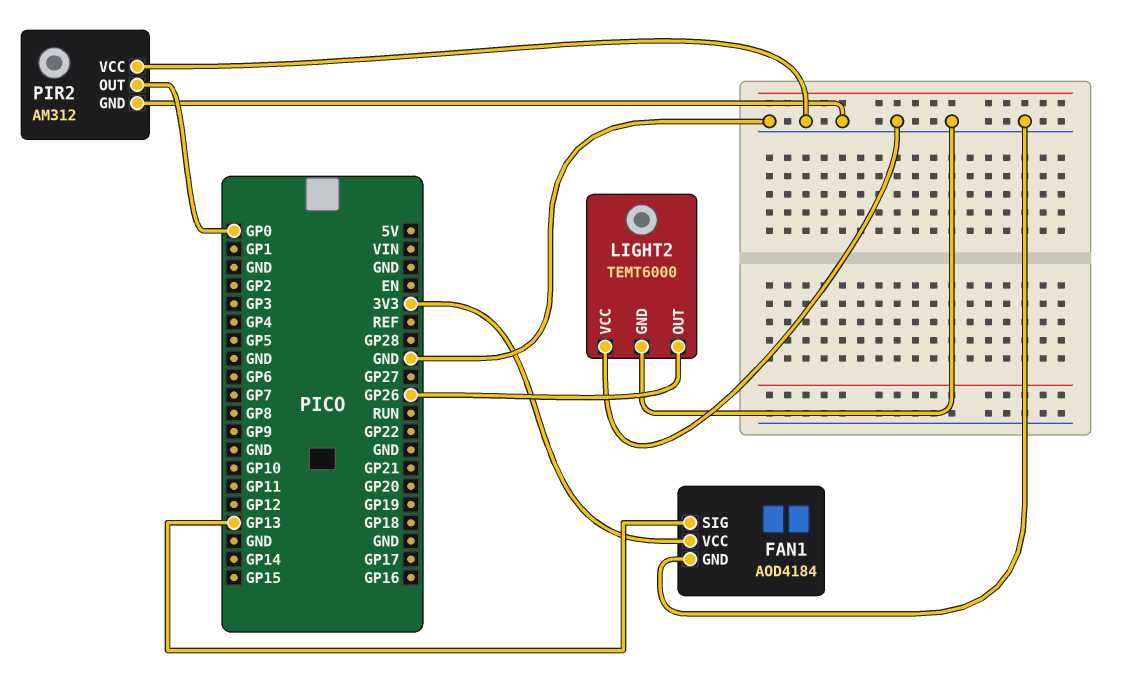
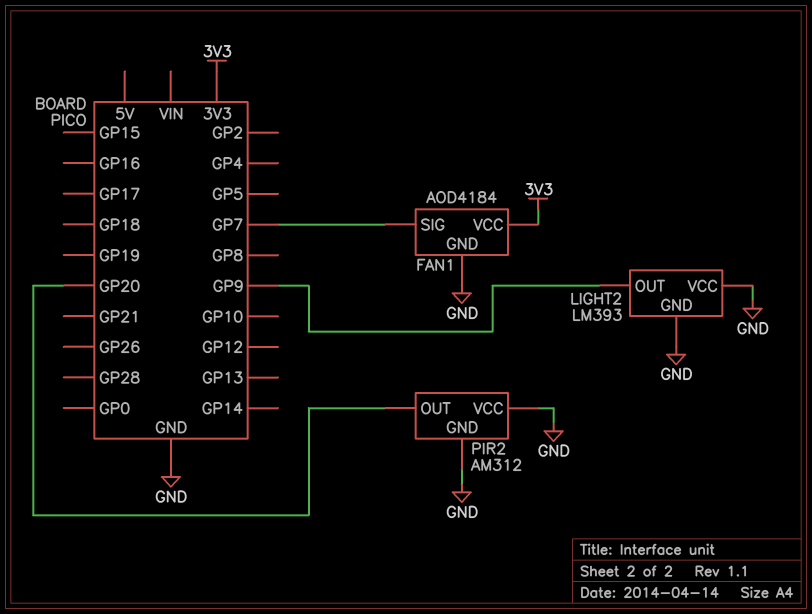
FAN1 pin SIG: GP13 -> GP7
LIGHT2: TEMT6000 -> LM393
LIGHT2 pin OUT: GP26 -> GP9
PIR2 pin OUT: GP0 -> GP20

